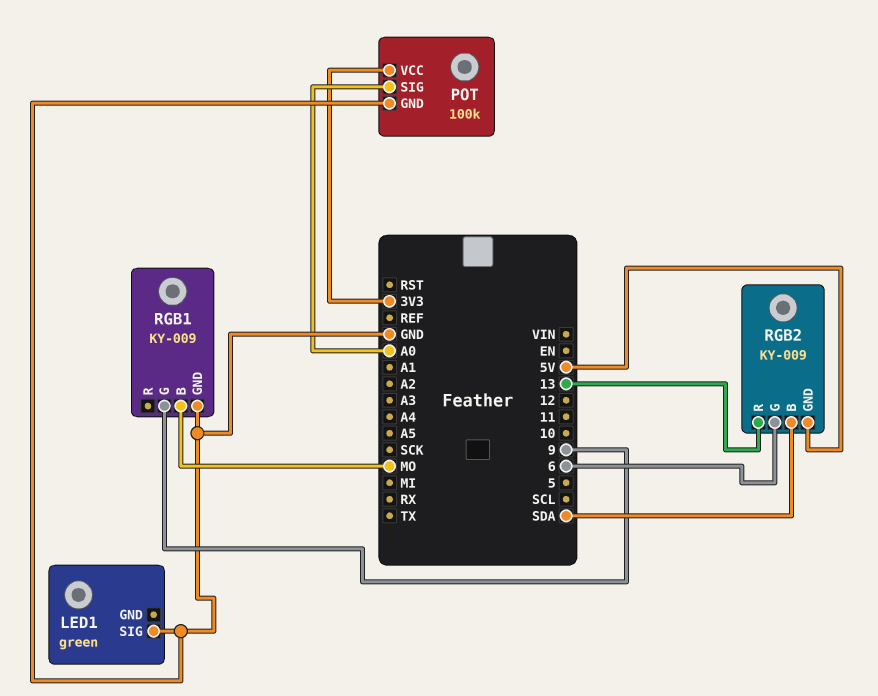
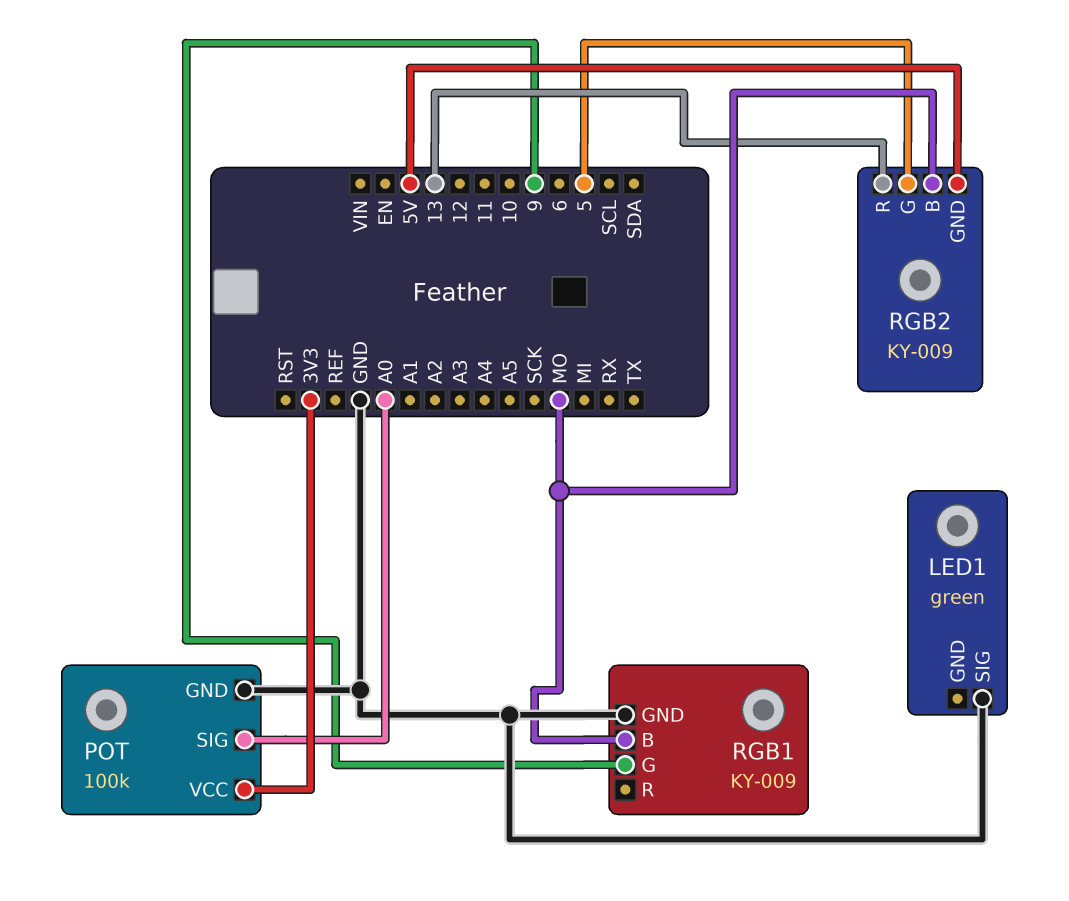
RGB2 pin B: SDA -> MO
RGB2 pin G: 6 -> 5

